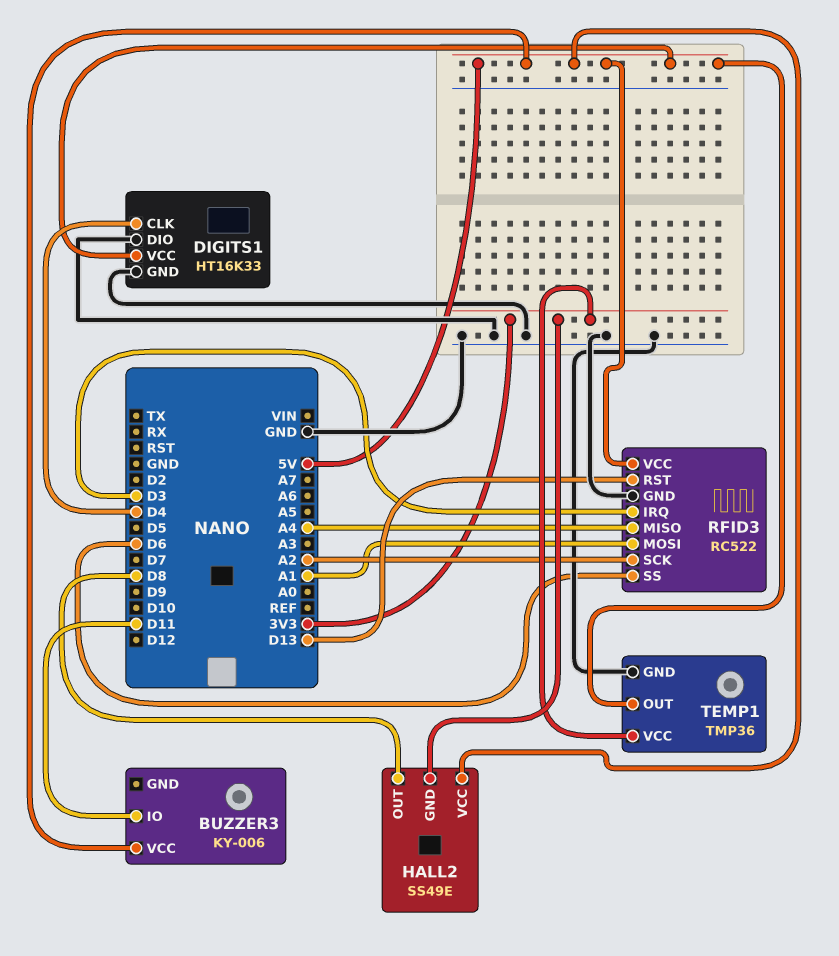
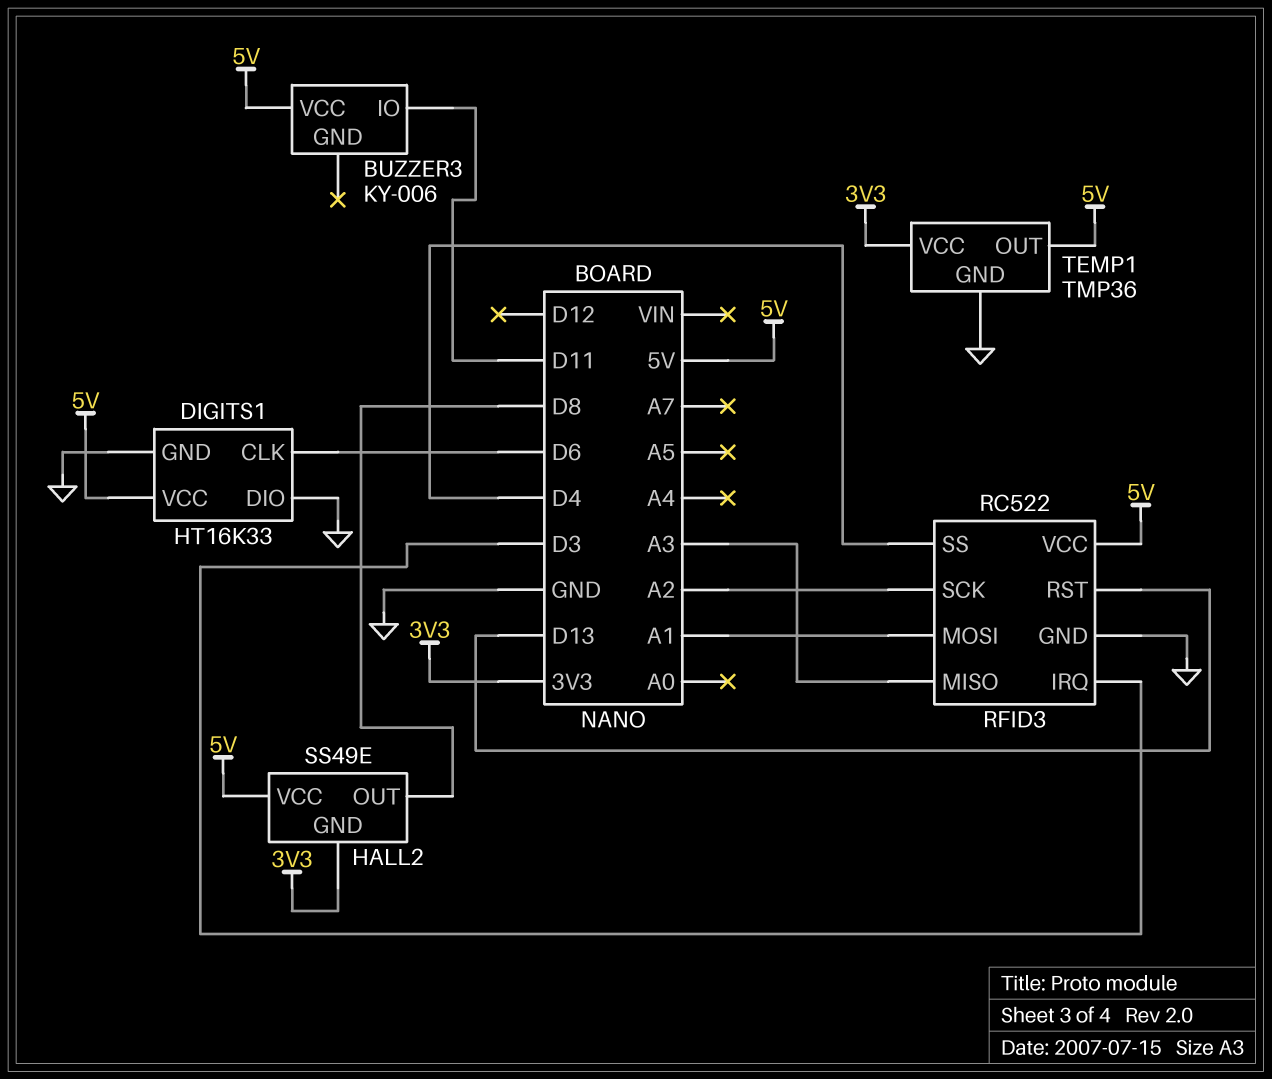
DIGITS1 pin CLK: D4 -> D6
RFID3 pin MISO: A4 -> A3
RFID3 pin SS: D6 -> D4

